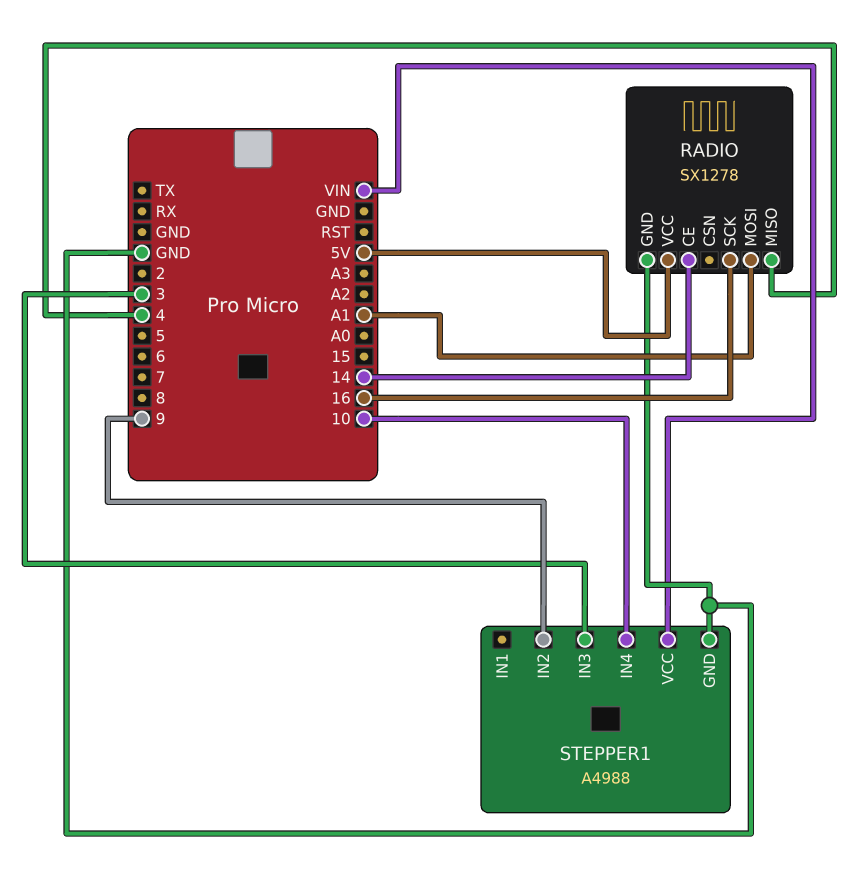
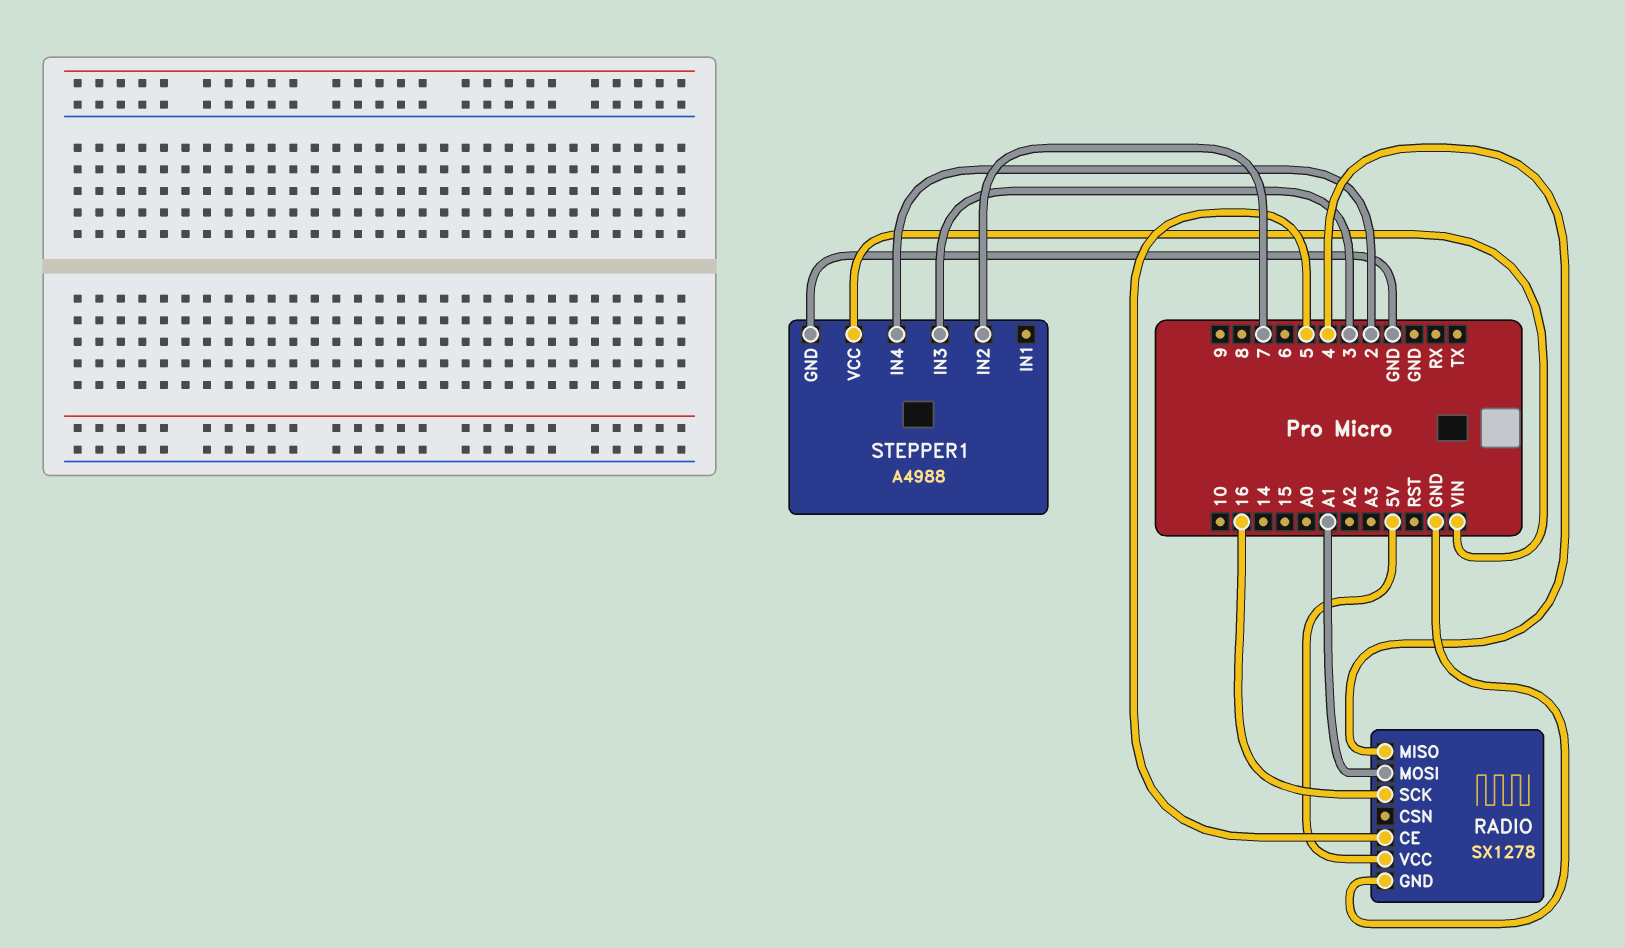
RADIO pin CE: 14 -> 5
STEPPER1 pin IN2: 9 -> 7
STEPPER1 pin IN4: 10 -> 2

